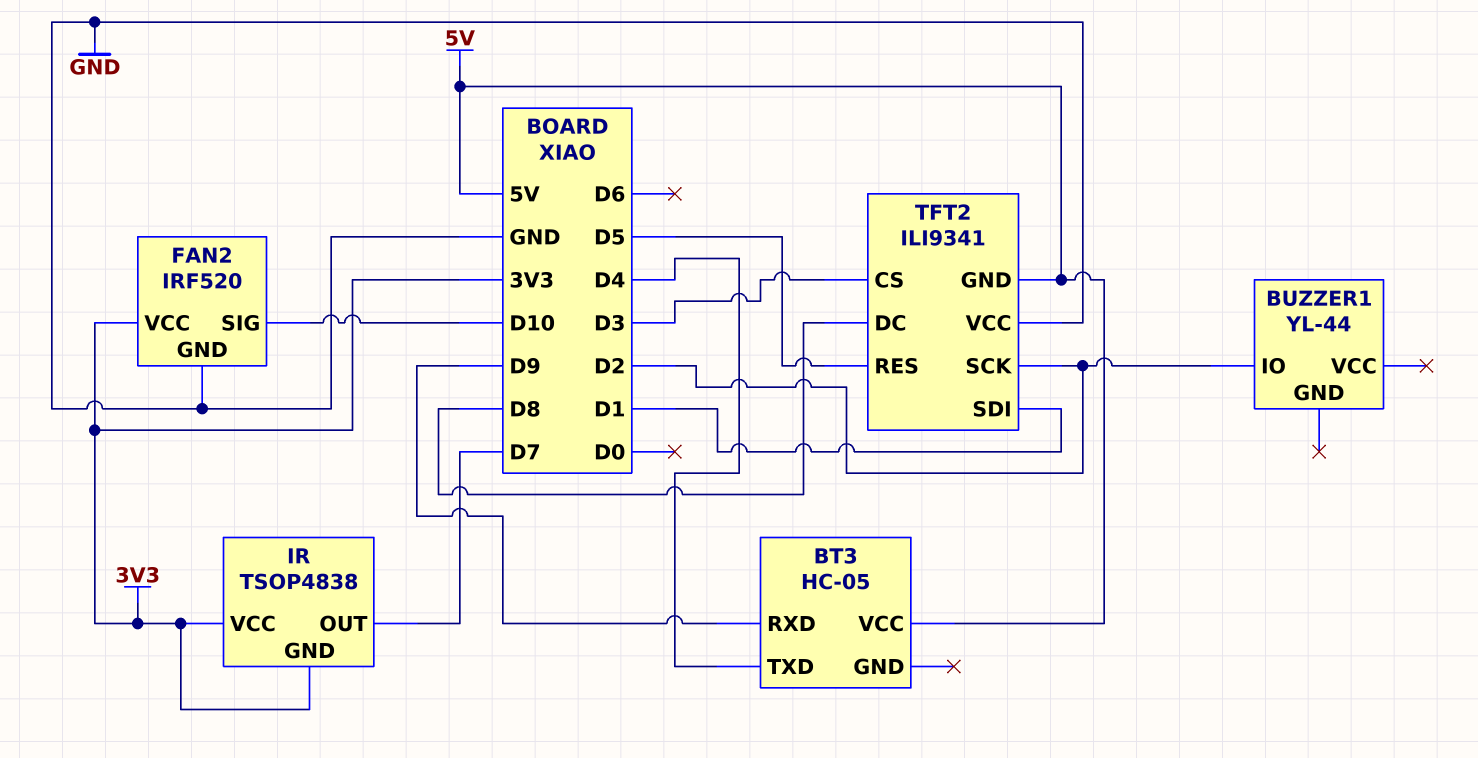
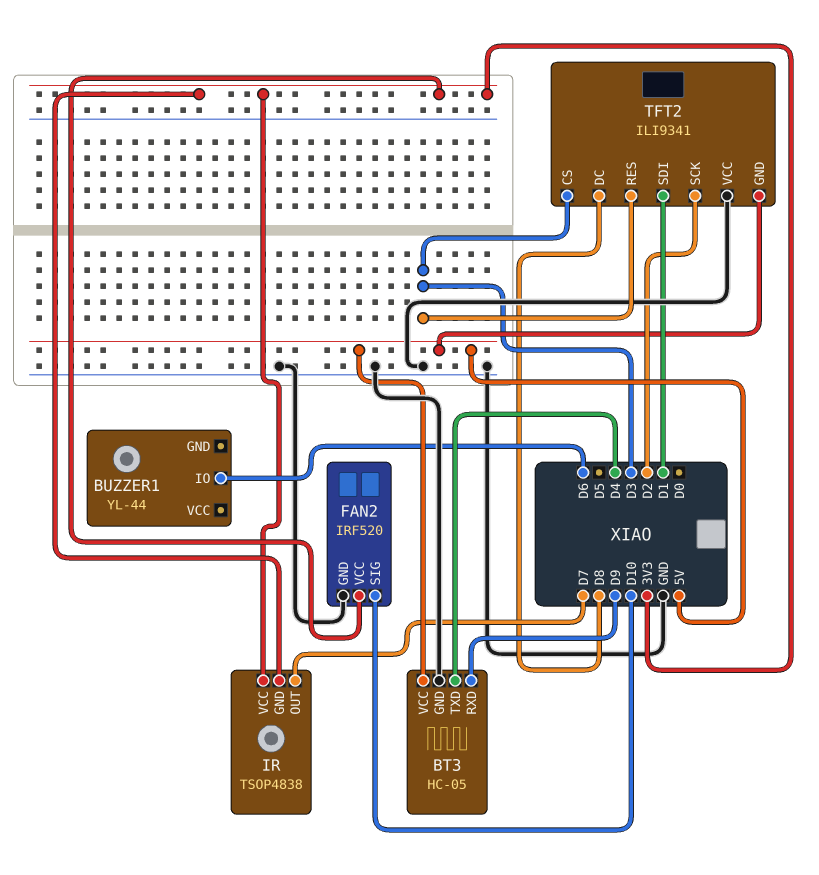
BT3 pin GND: none -> GND
BUZZER1 pin IO: D2 -> D6
TFT2 pin RES: D5 -> D3

